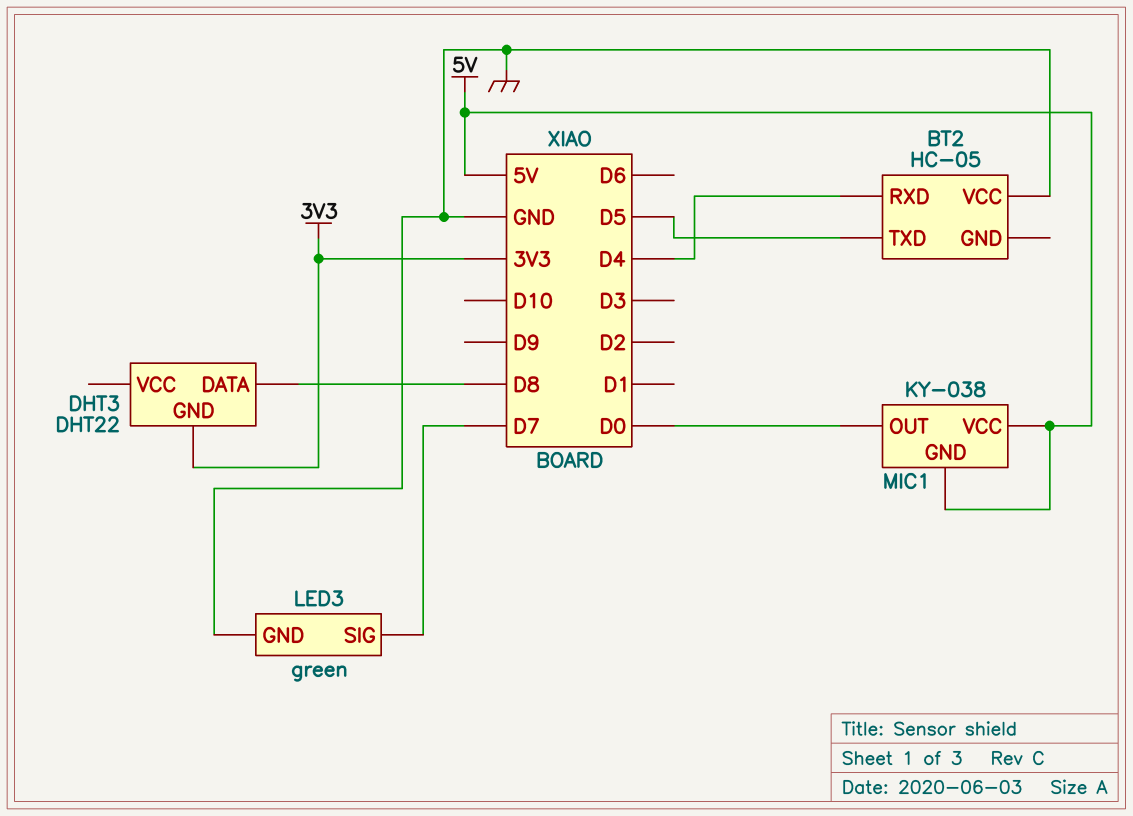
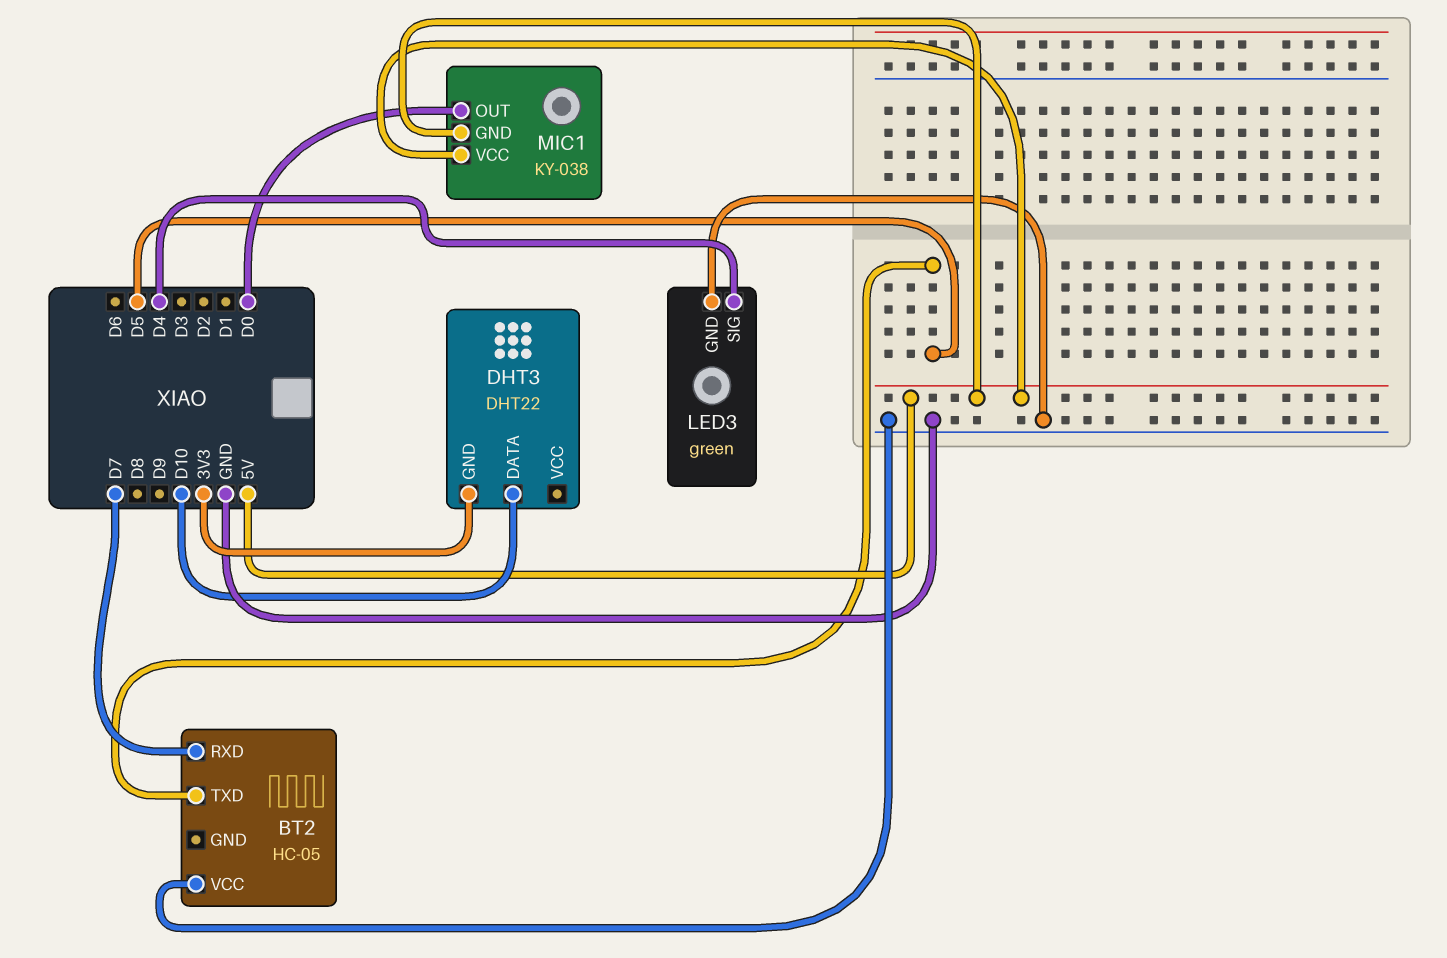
BT2 pin RXD: D4 -> D7
DHT3 pin DATA: D8 -> D10
LED3 pin SIG: D7 -> D4

